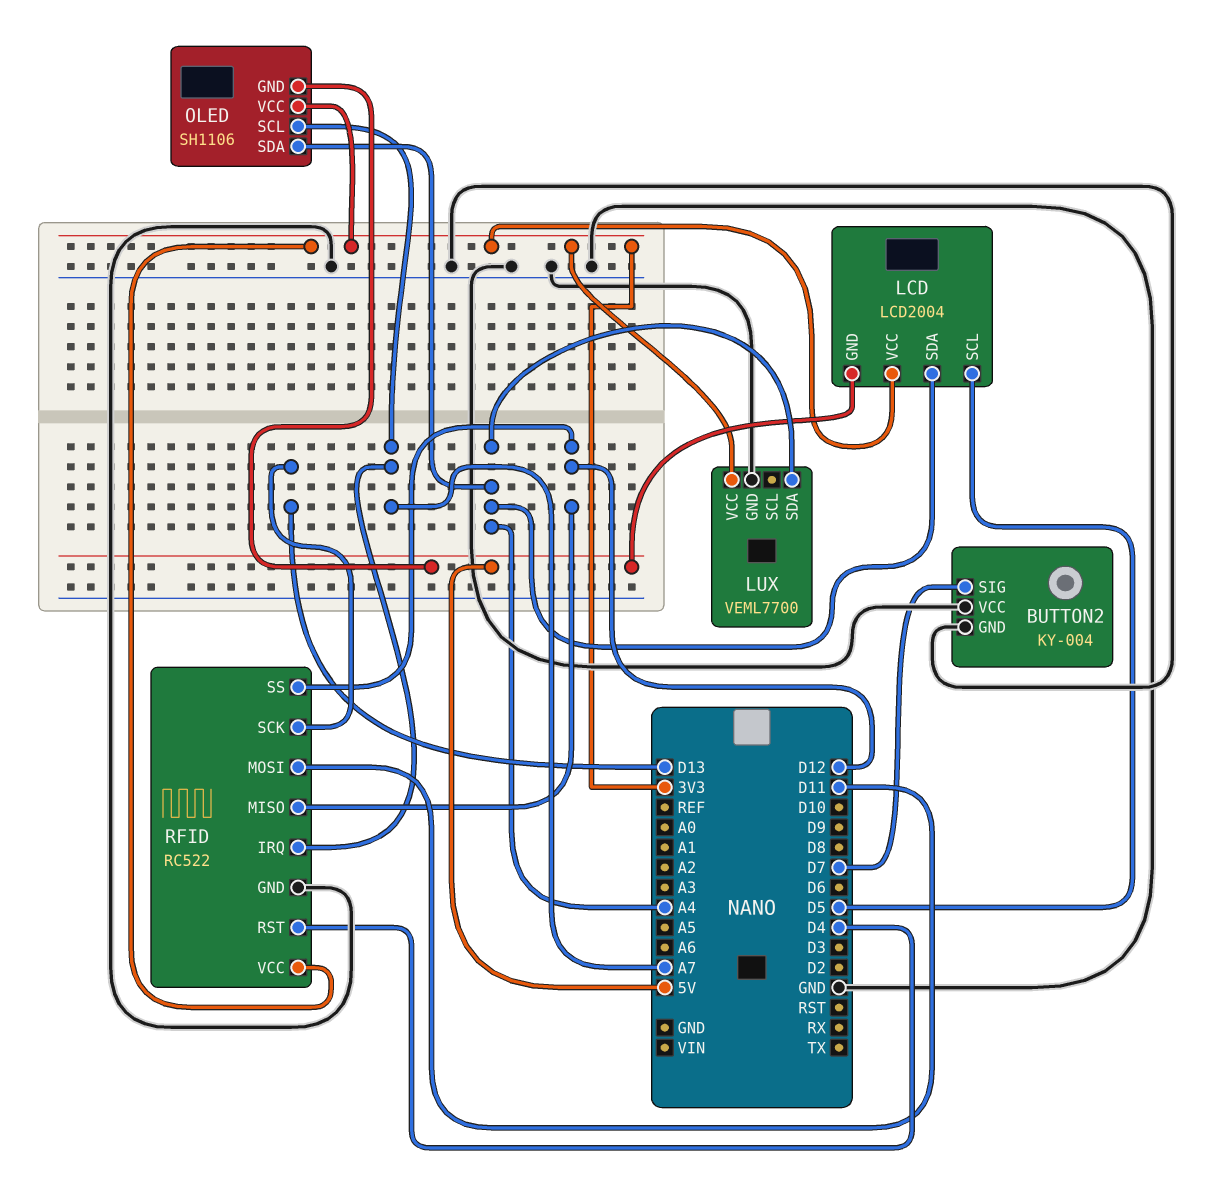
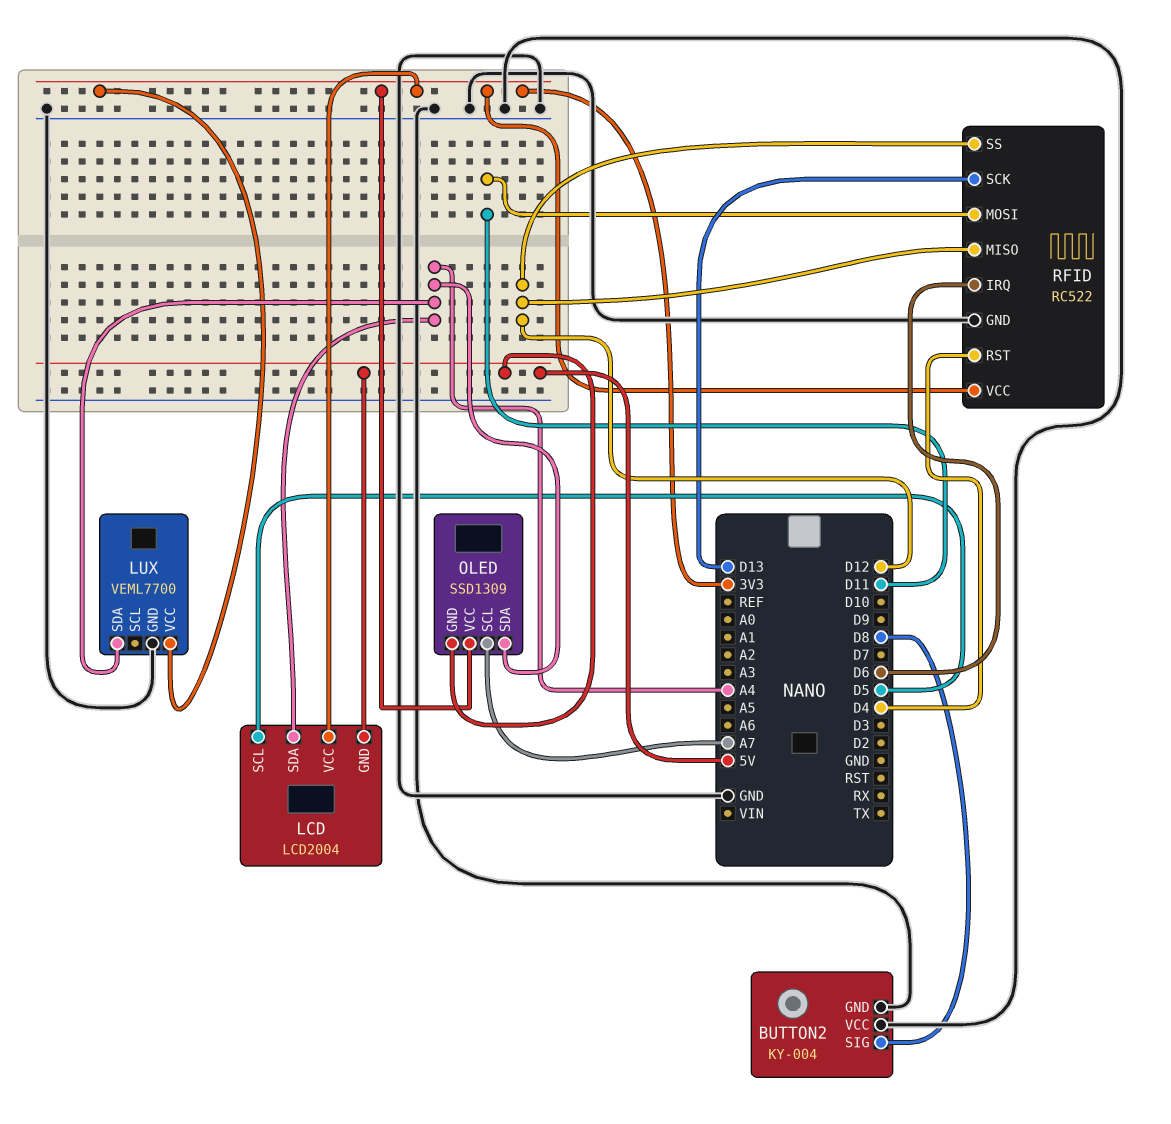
BUTTON2 pin SIG: D7 -> D8
OLED: SH1106 -> SSD1309
RFID pin IRQ: A7 -> D6

